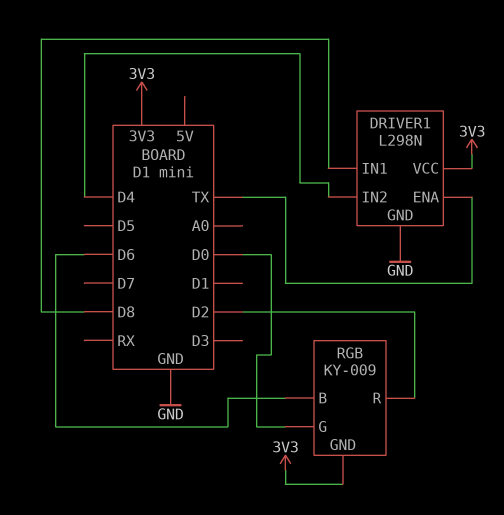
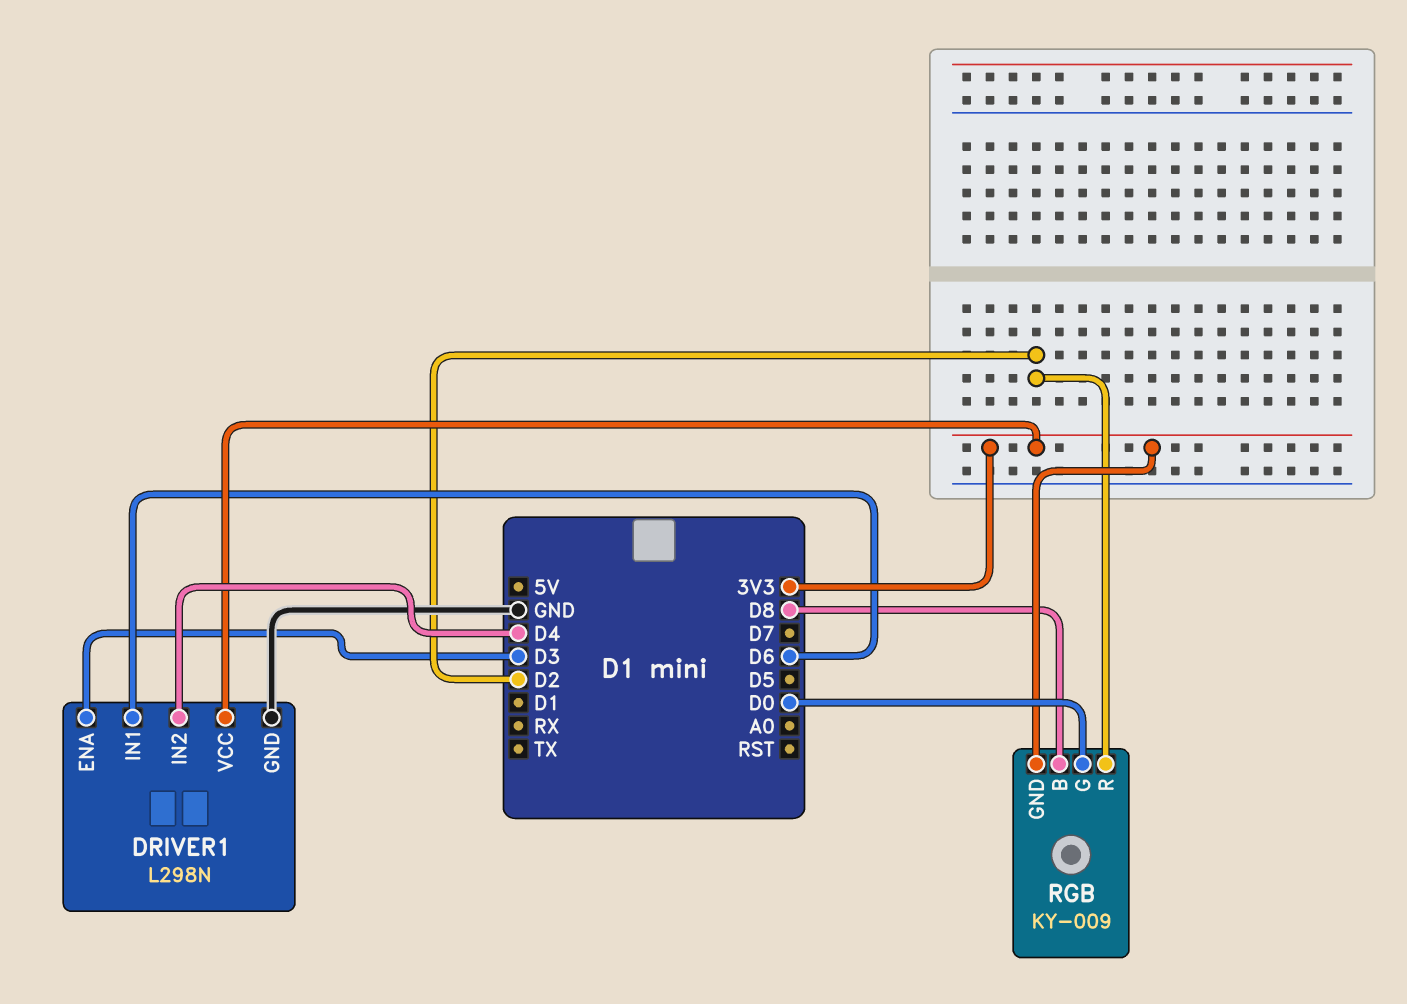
DRIVER1 pin ENA: TX -> D3
DRIVER1 pin IN1: D8 -> D6
RGB pin B: D6 -> D8

